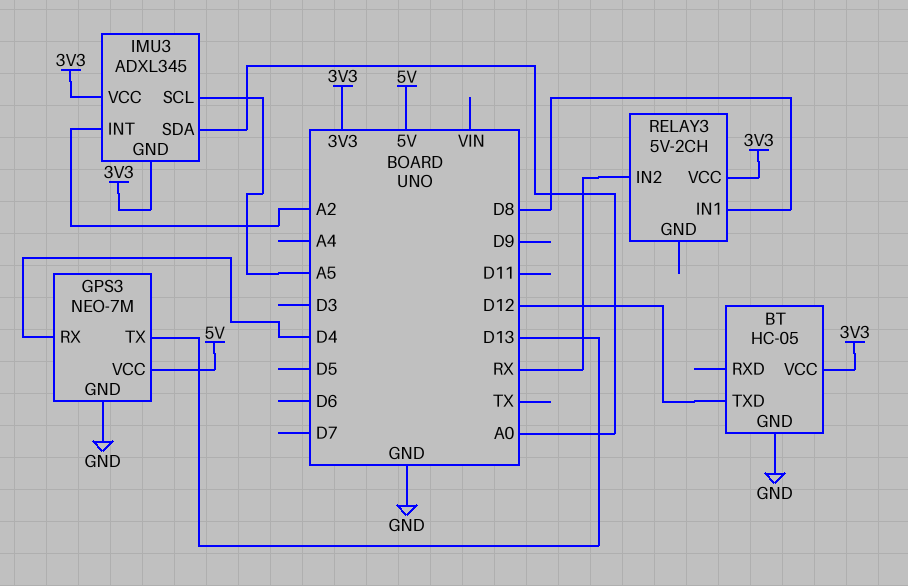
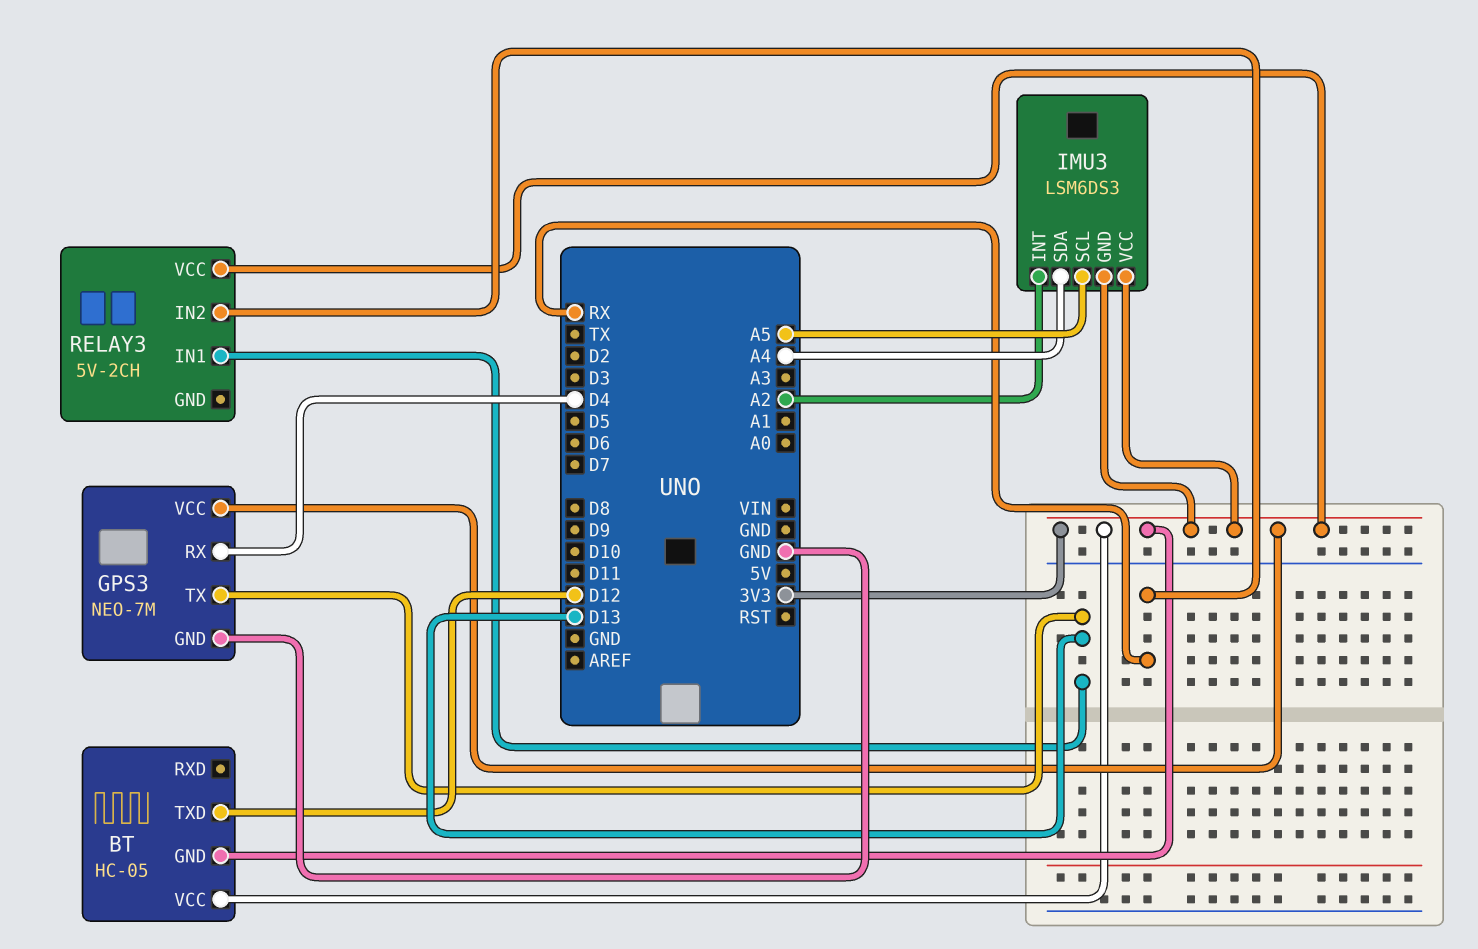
BT pin GND: GND -> 3V3
GPS3 pin VCC: 5V -> 3V3
IMU3: ADXL345 -> LSM6DS3
IMU3 pin SDA: A0 -> A4
RELAY3 pin IN1: D8 -> D13

